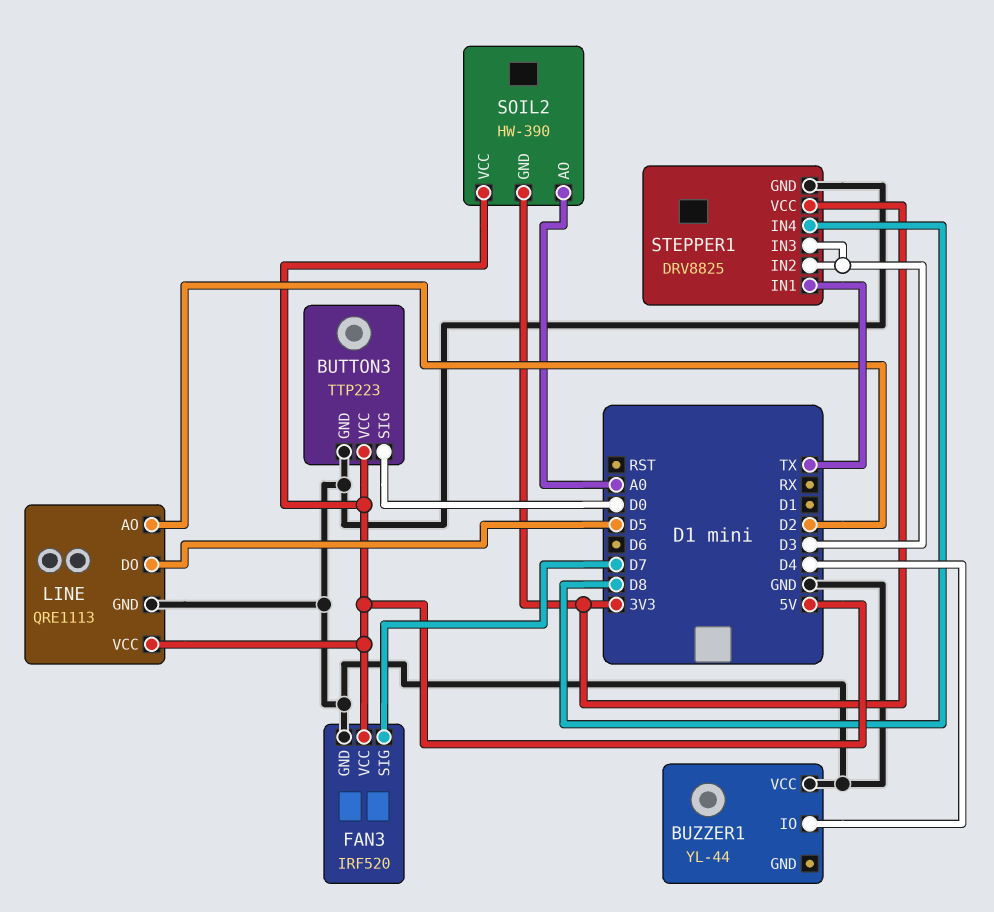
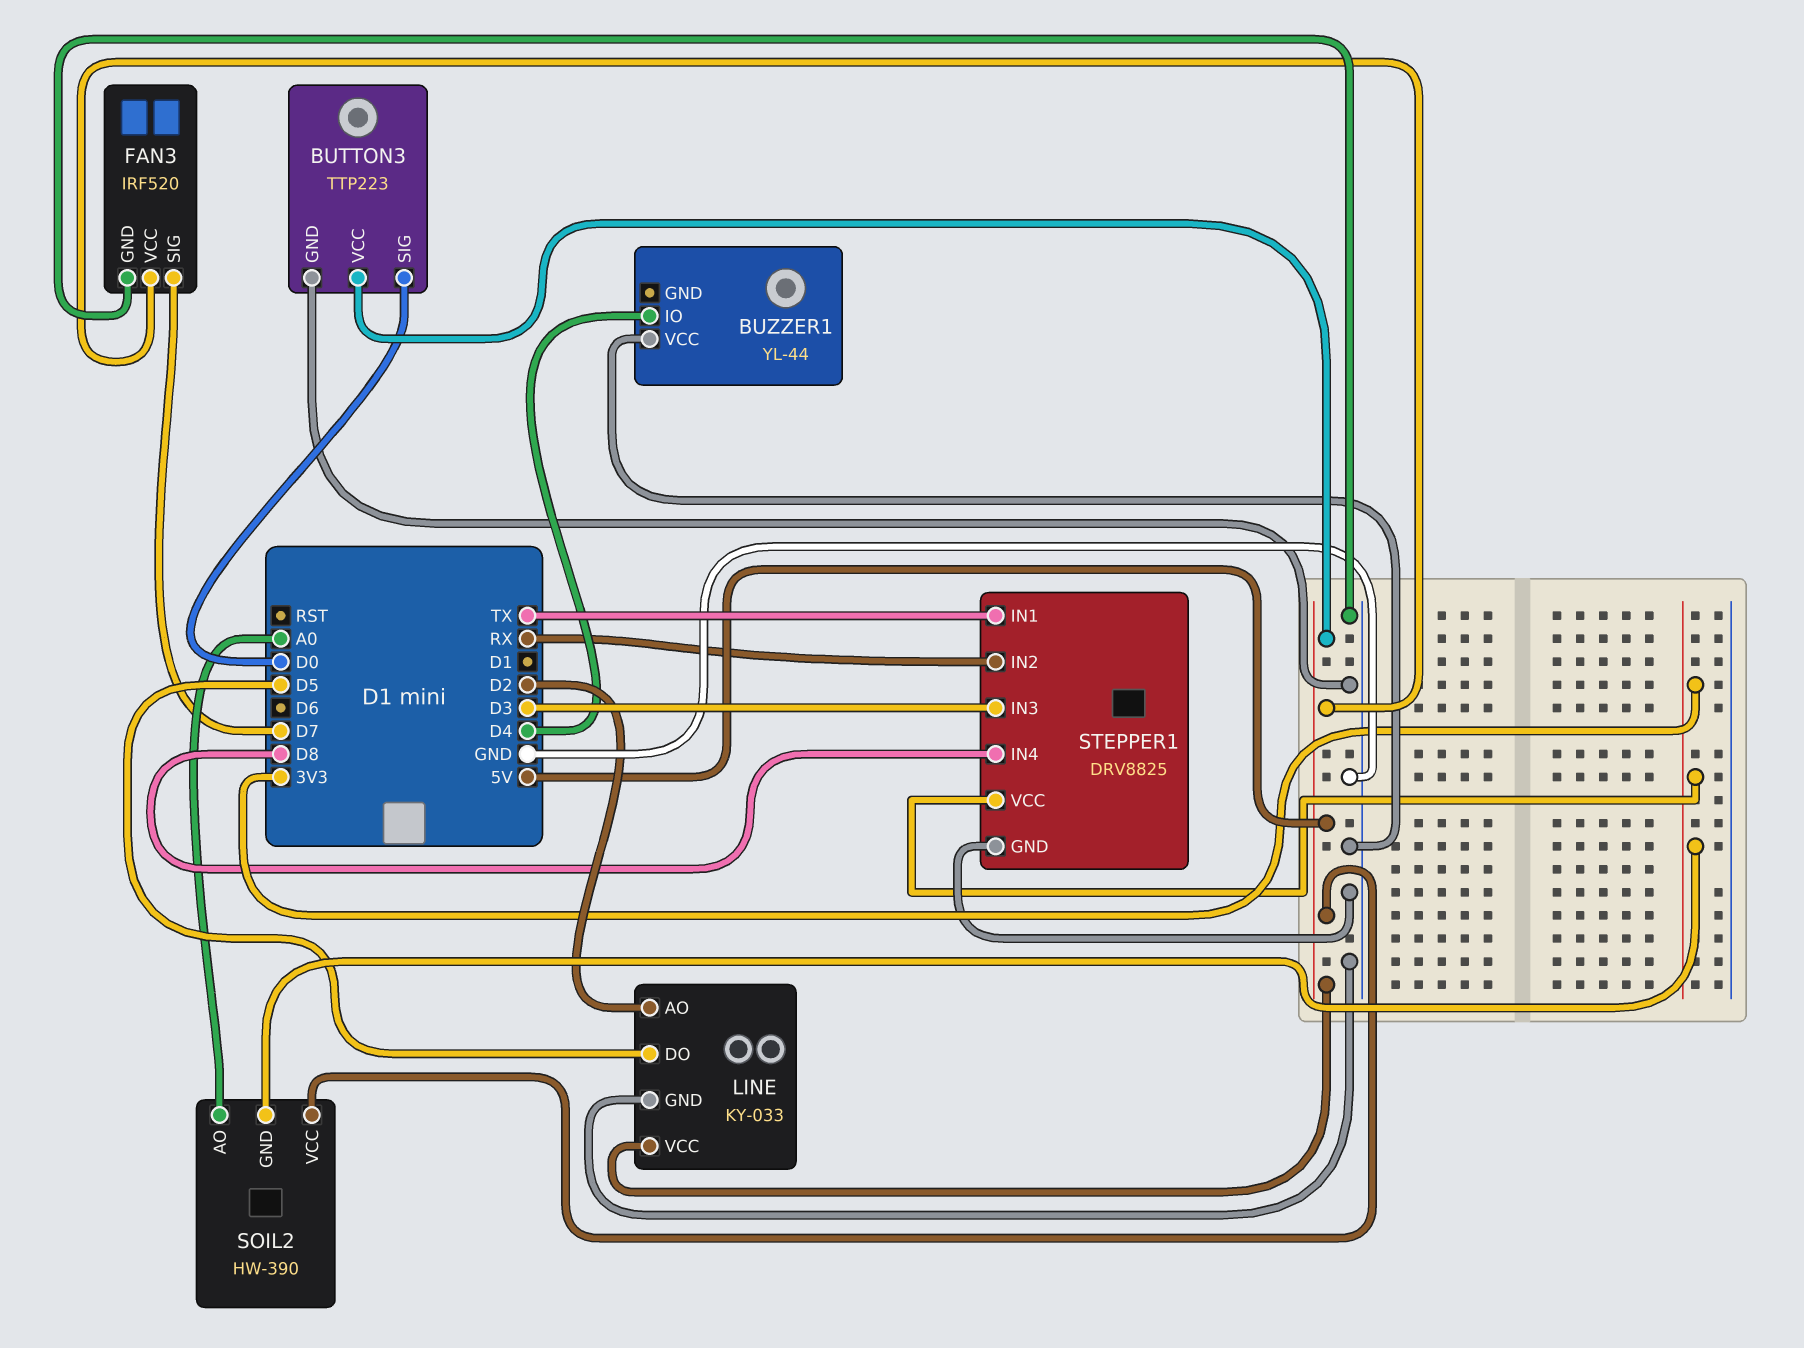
LINE: QRE1113 -> KY-033
STEPPER1 pin IN2: D3 -> RX

